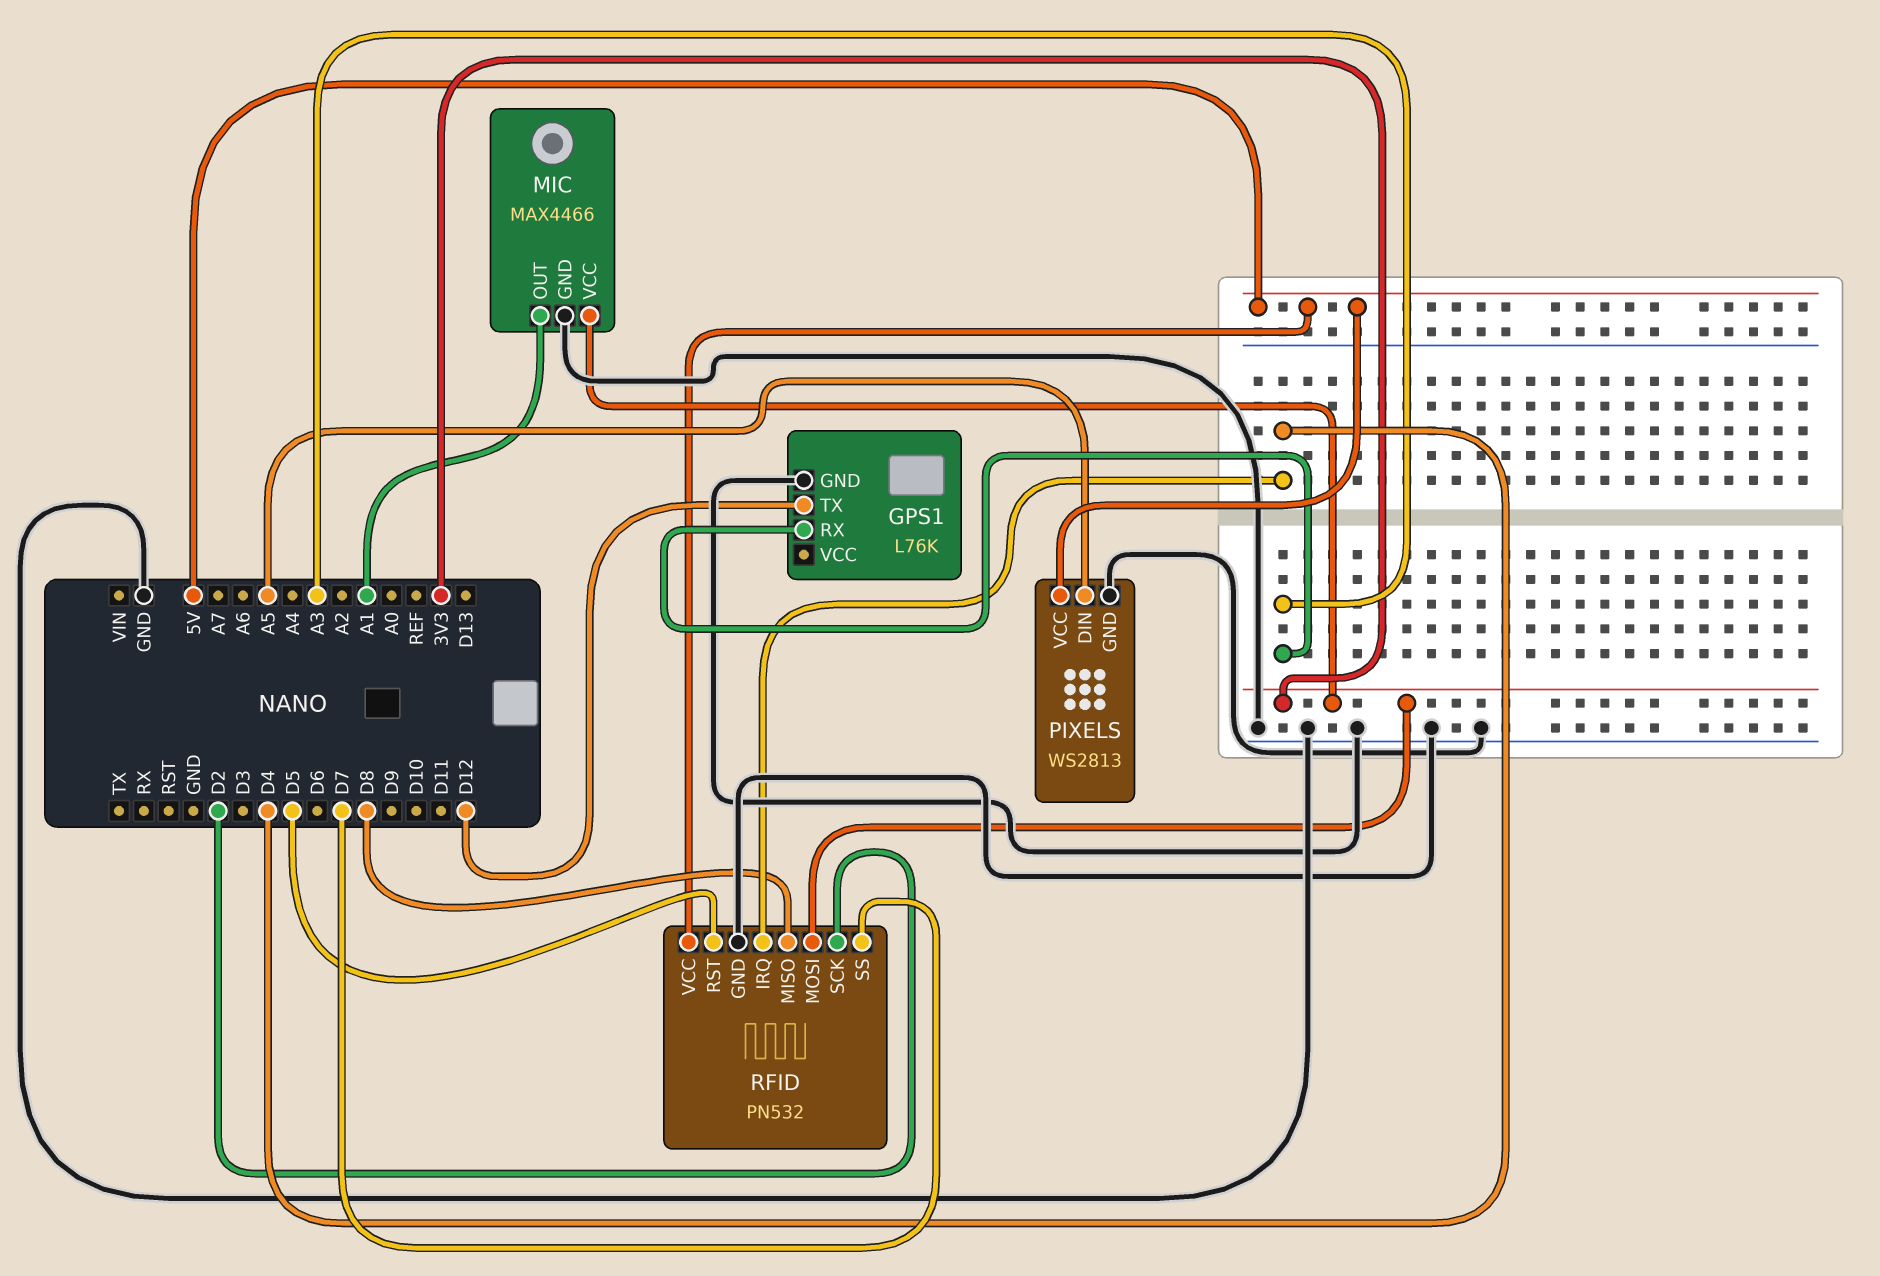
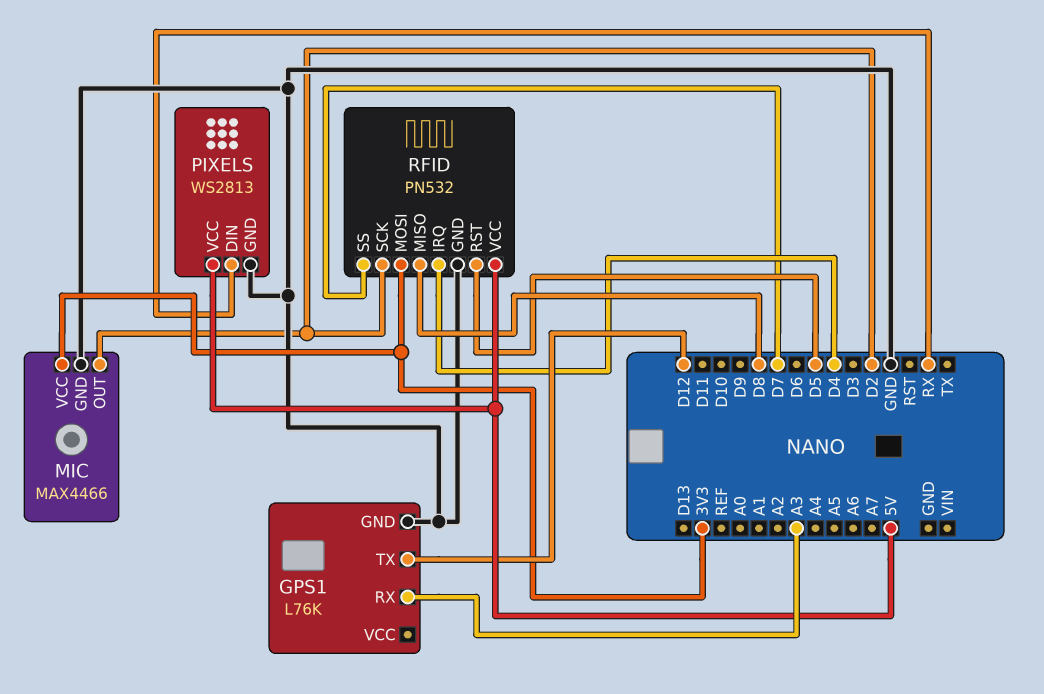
MIC pin OUT: A1 -> D2
PIXELS pin DIN: A5 -> RX

